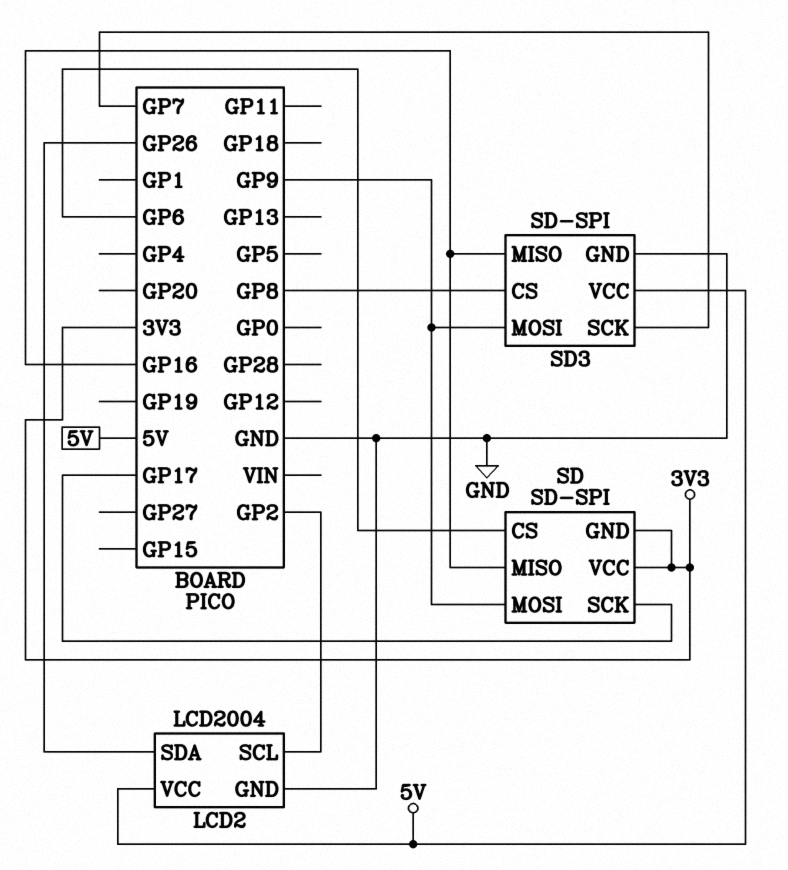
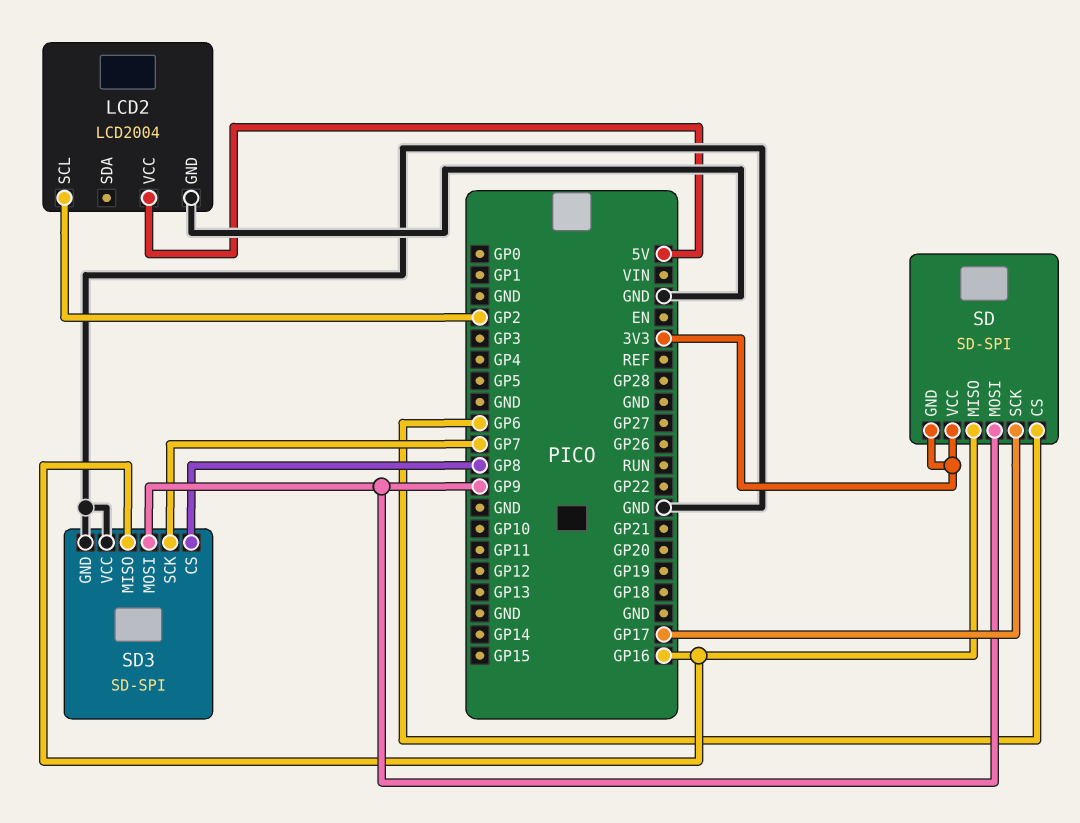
LCD2 pin SDA: GP26 -> none
SD3 pin VCC: 5V -> GND

